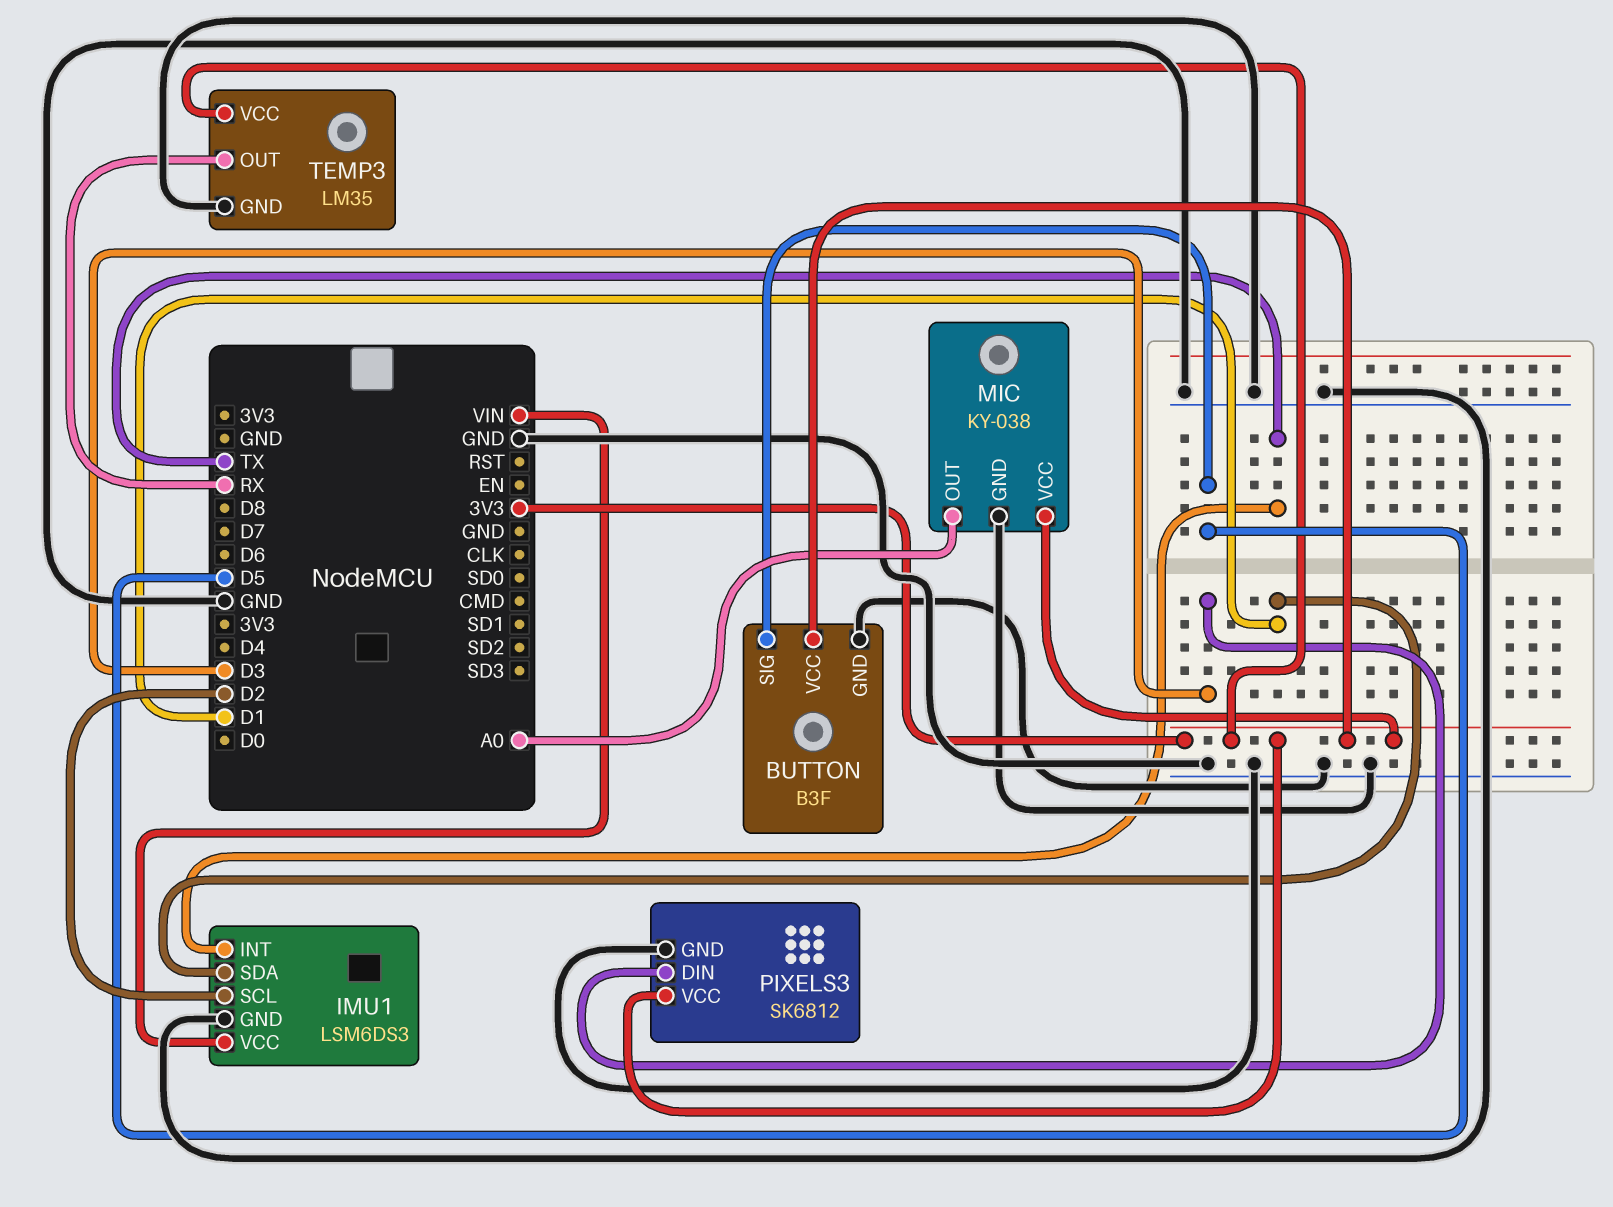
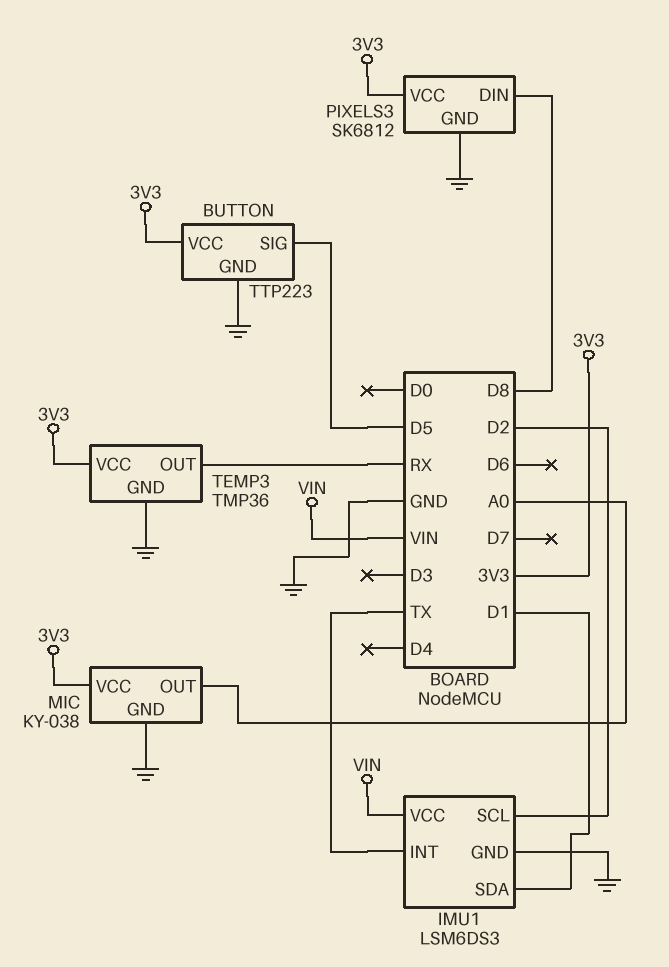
BUTTON: B3F -> TTP223
PIXELS3 pin DIN: D3 -> D8
TEMP3: LM35 -> TMP36

